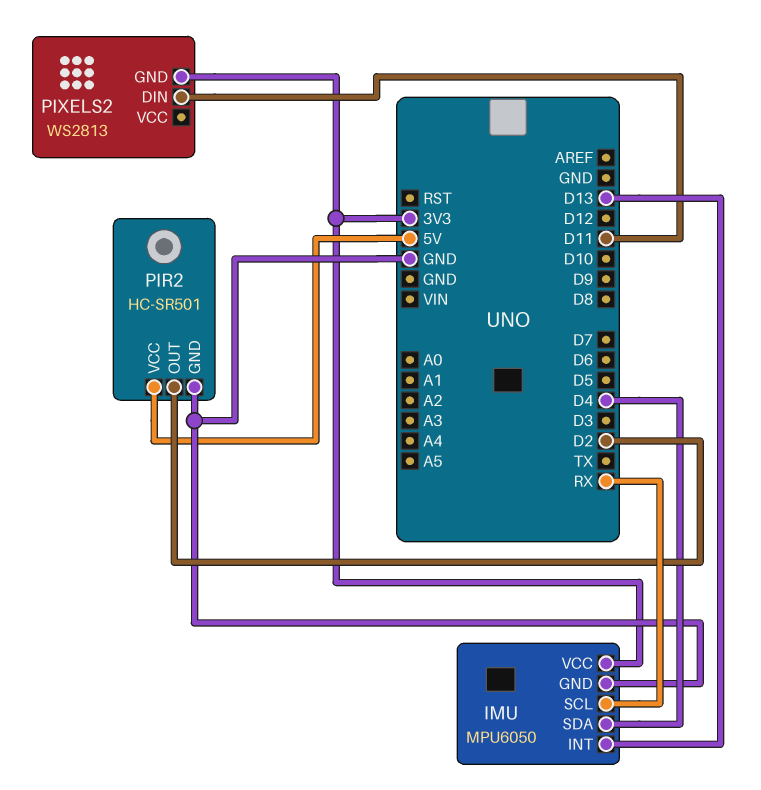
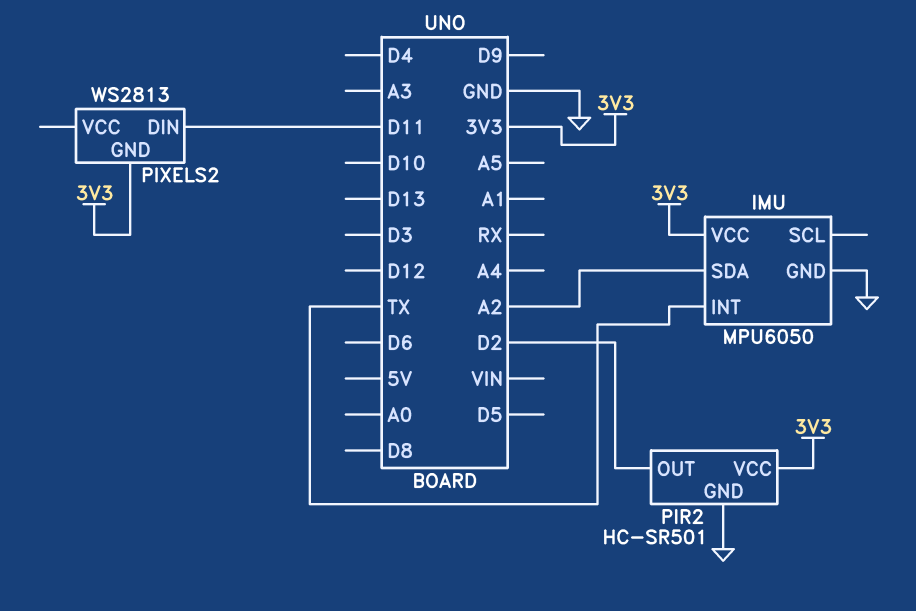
IMU pin INT: D13 -> TX
IMU pin SCL: RX -> none
IMU pin SDA: D4 -> A2
PIR2 pin VCC: 5V -> 3V3

